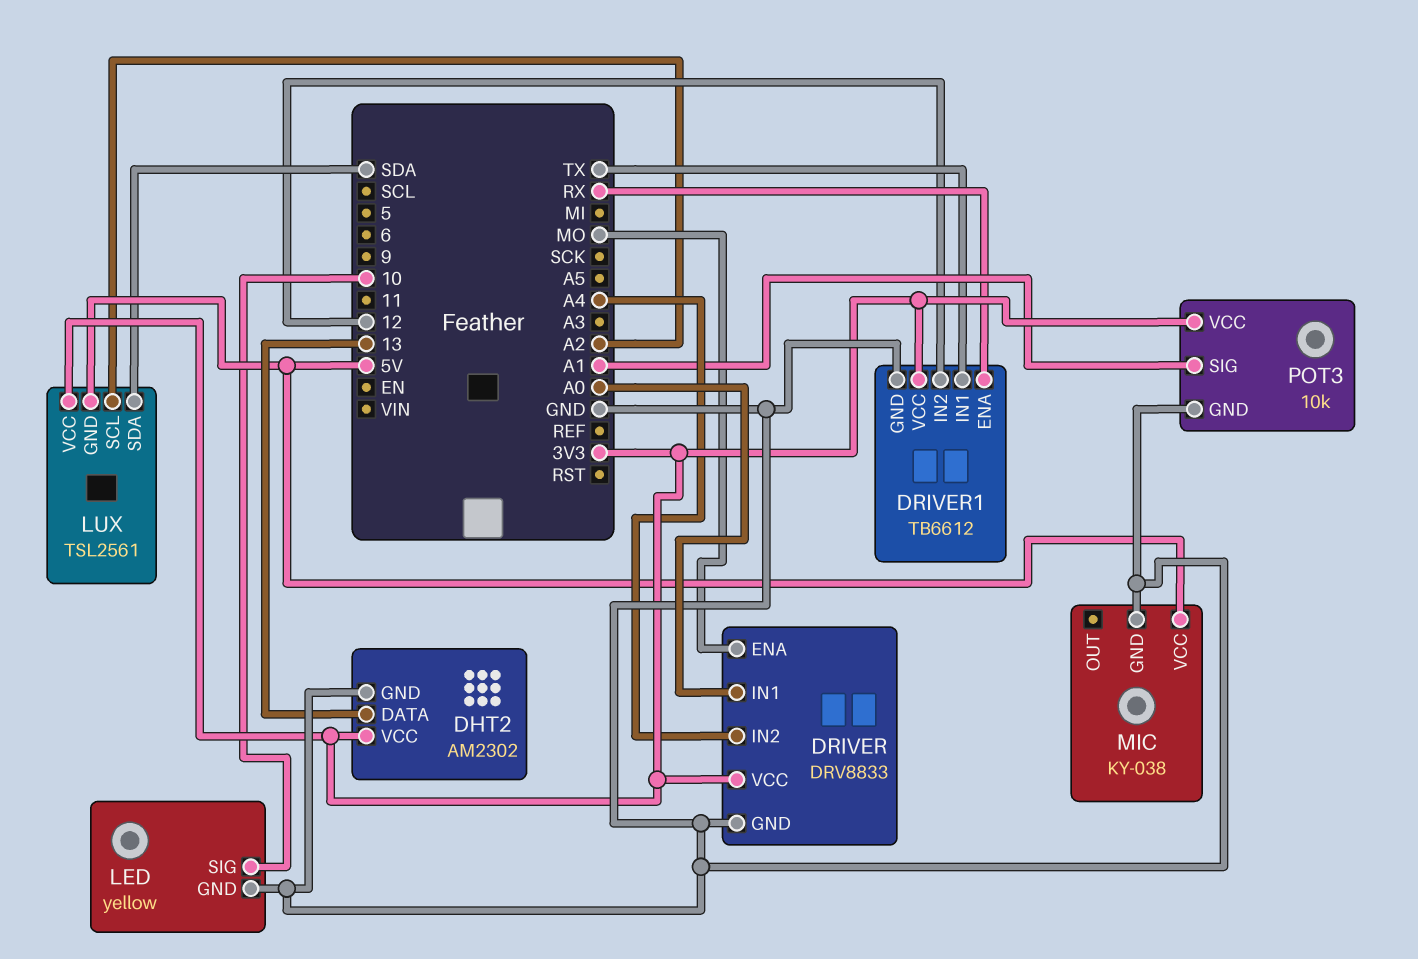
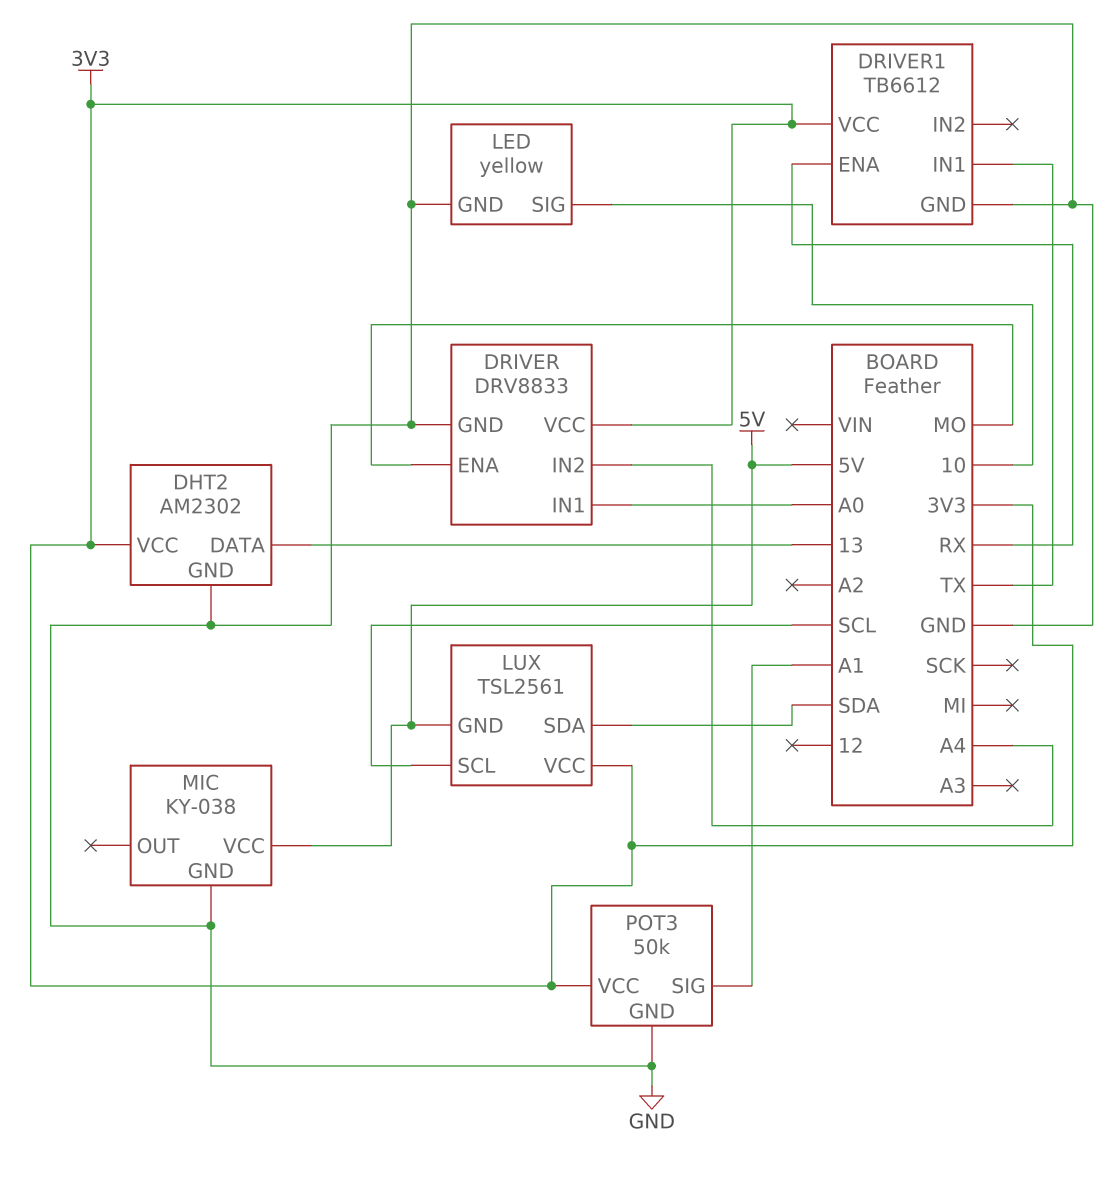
DRIVER1 pin IN2: 12 -> none
LUX pin SCL: A2 -> SCL
POT3: 10k -> 50k

